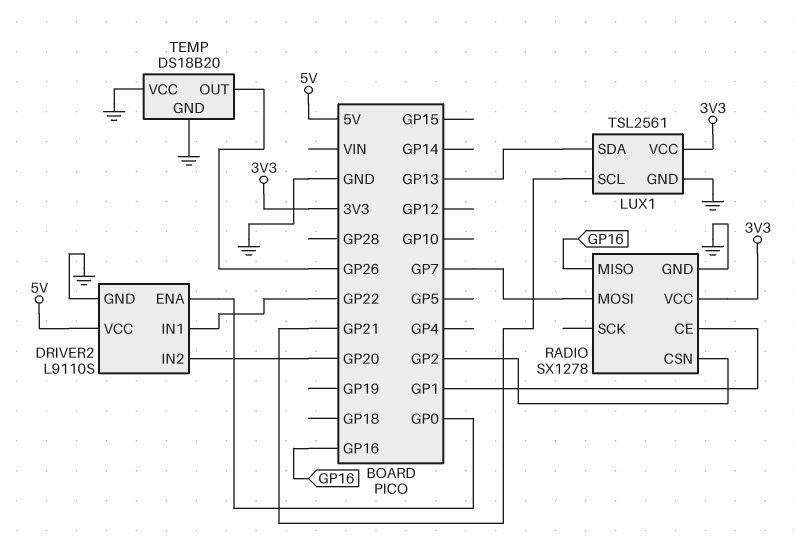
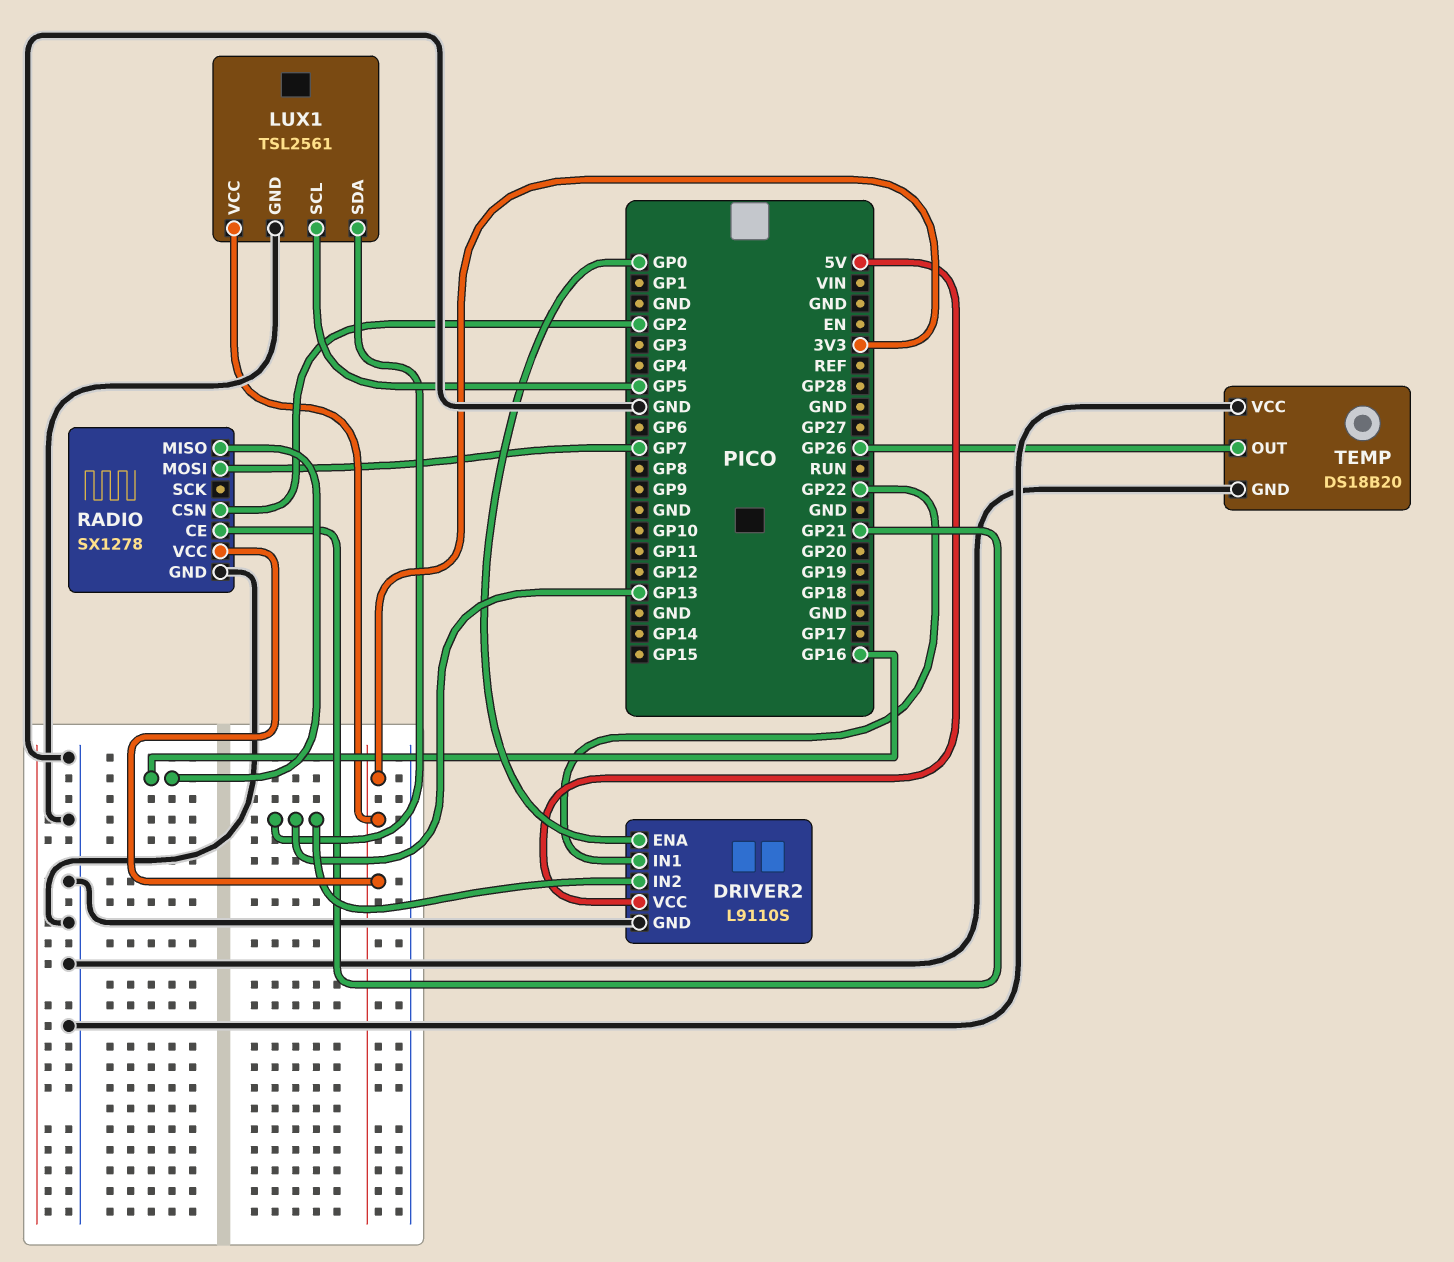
DRIVER2 pin IN2: GP20 -> GP13
LUX1 pin SCL: GP21 -> GP5
RADIO pin CE: GP1 -> GP21

